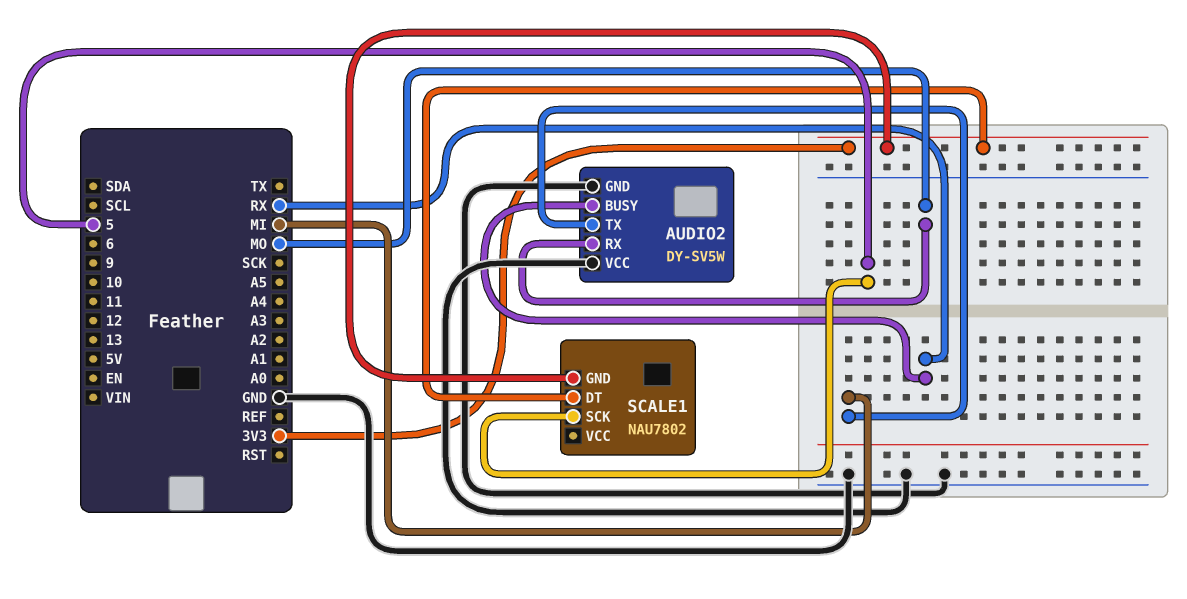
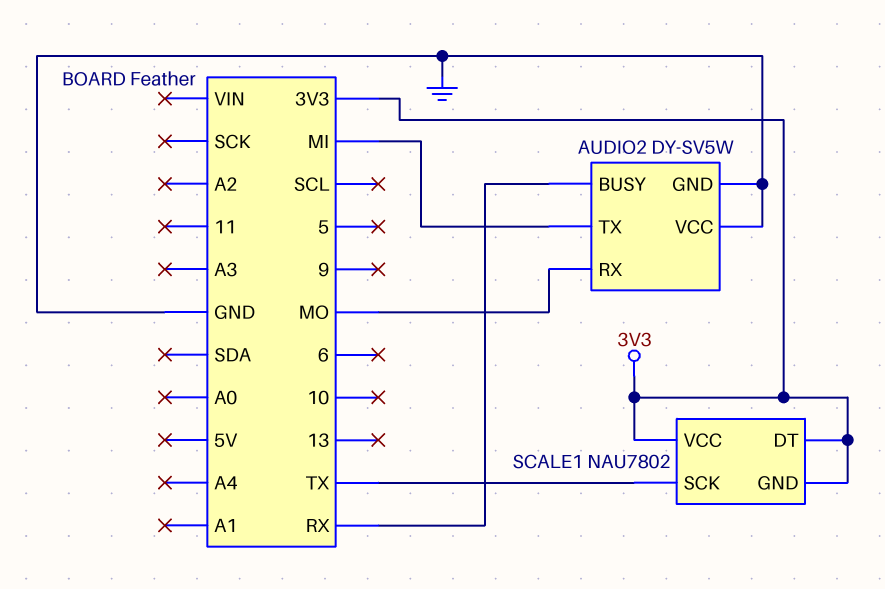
SCALE1 pin SCK: 5 -> TX
SCALE1 pin VCC: none -> 3V3

